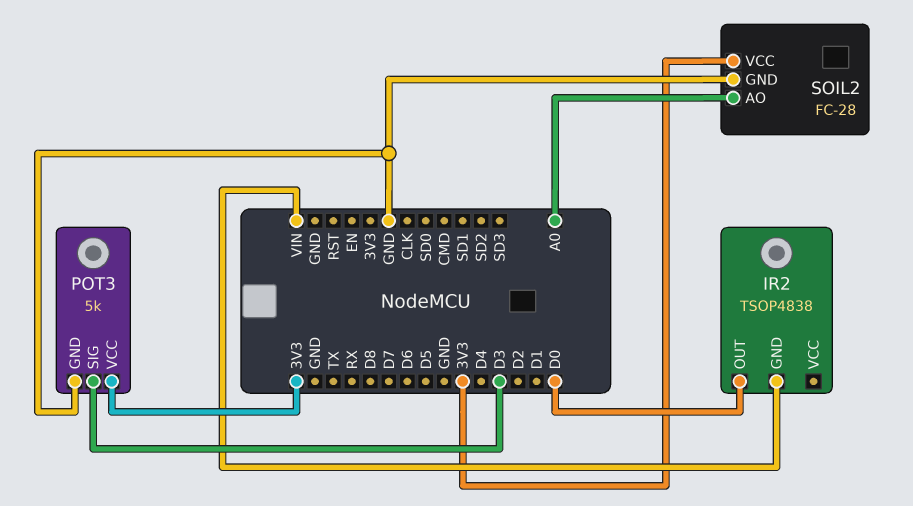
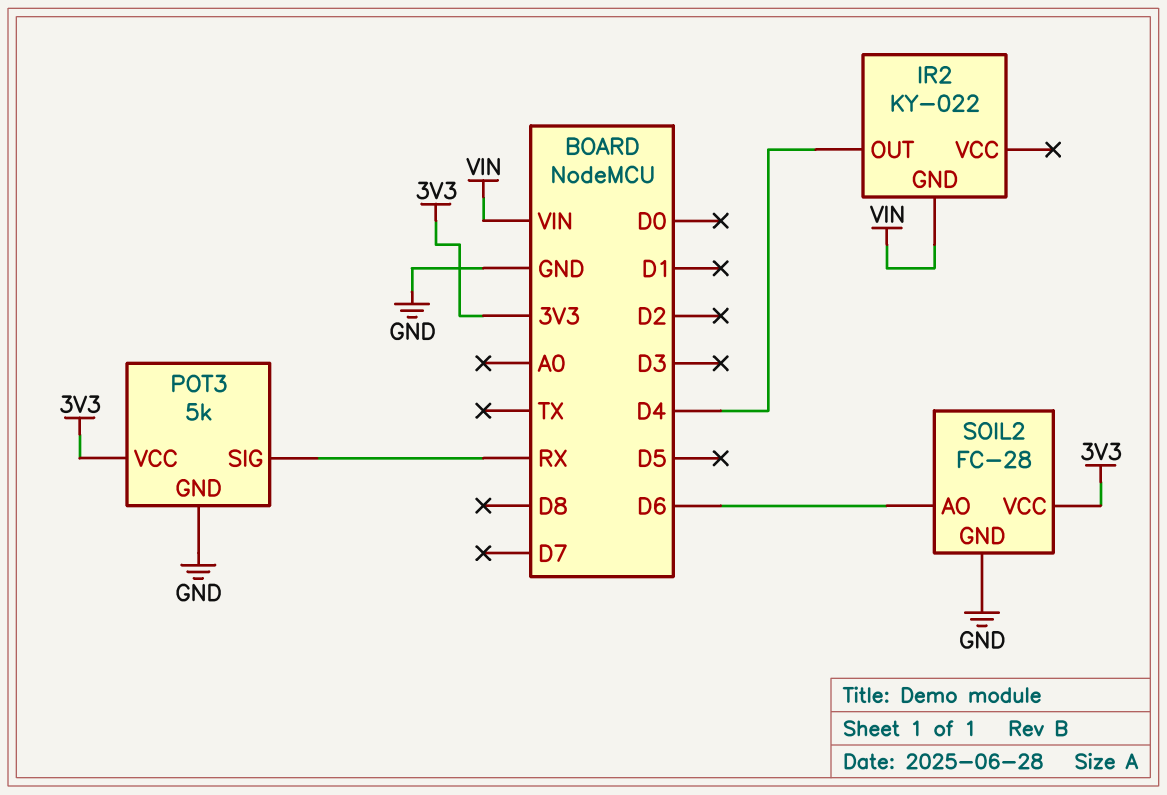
IR2: TSOP4838 -> KY-022
IR2 pin OUT: D0 -> D4
POT3 pin SIG: D3 -> RX
SOIL2 pin AO: A0 -> D6

